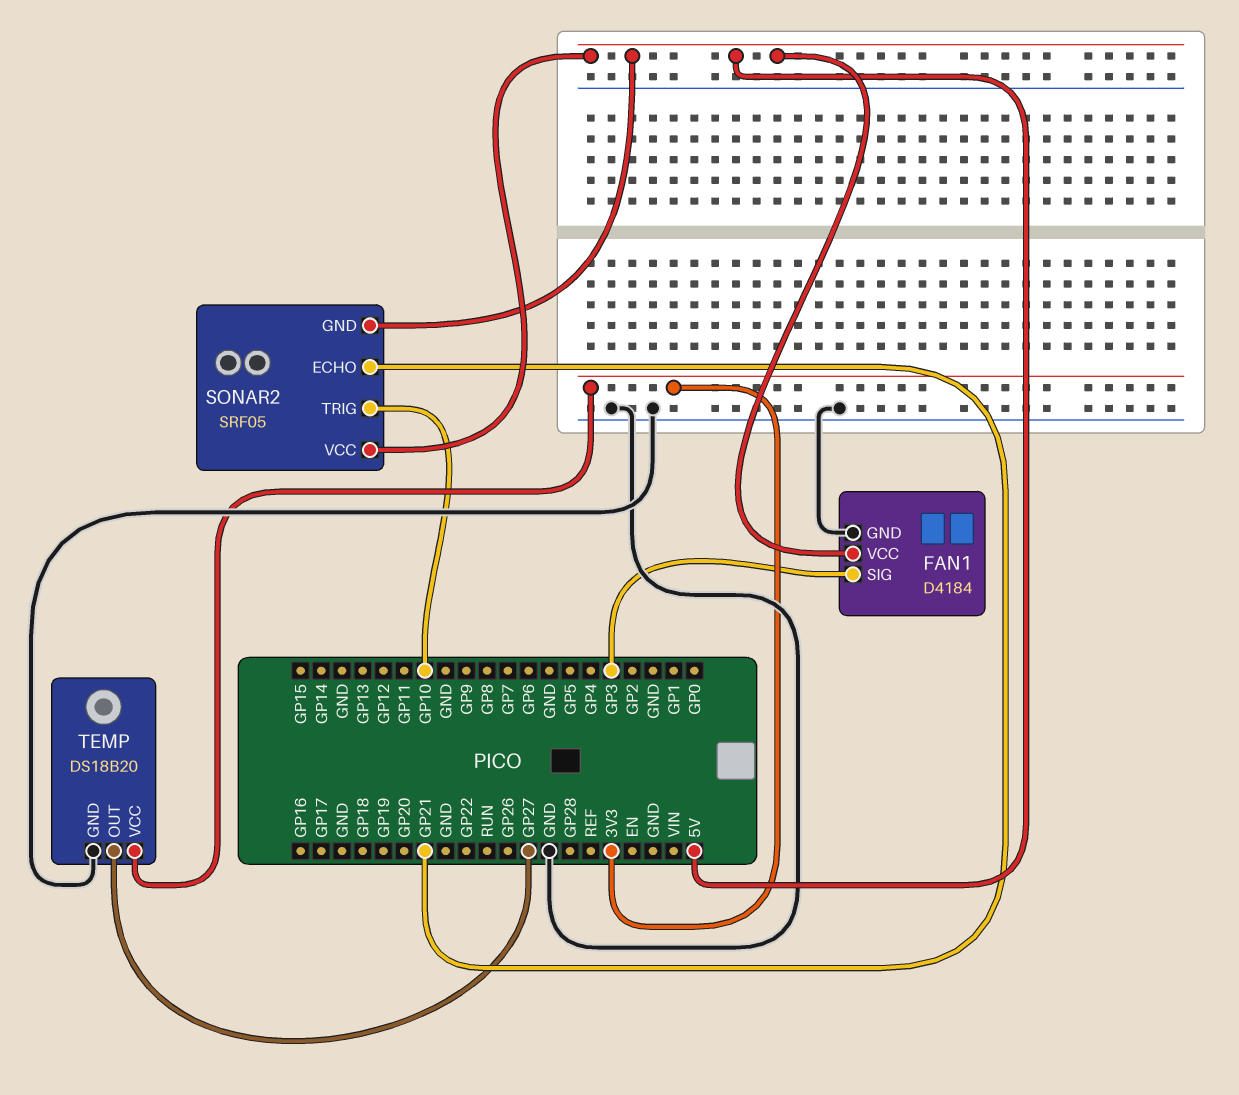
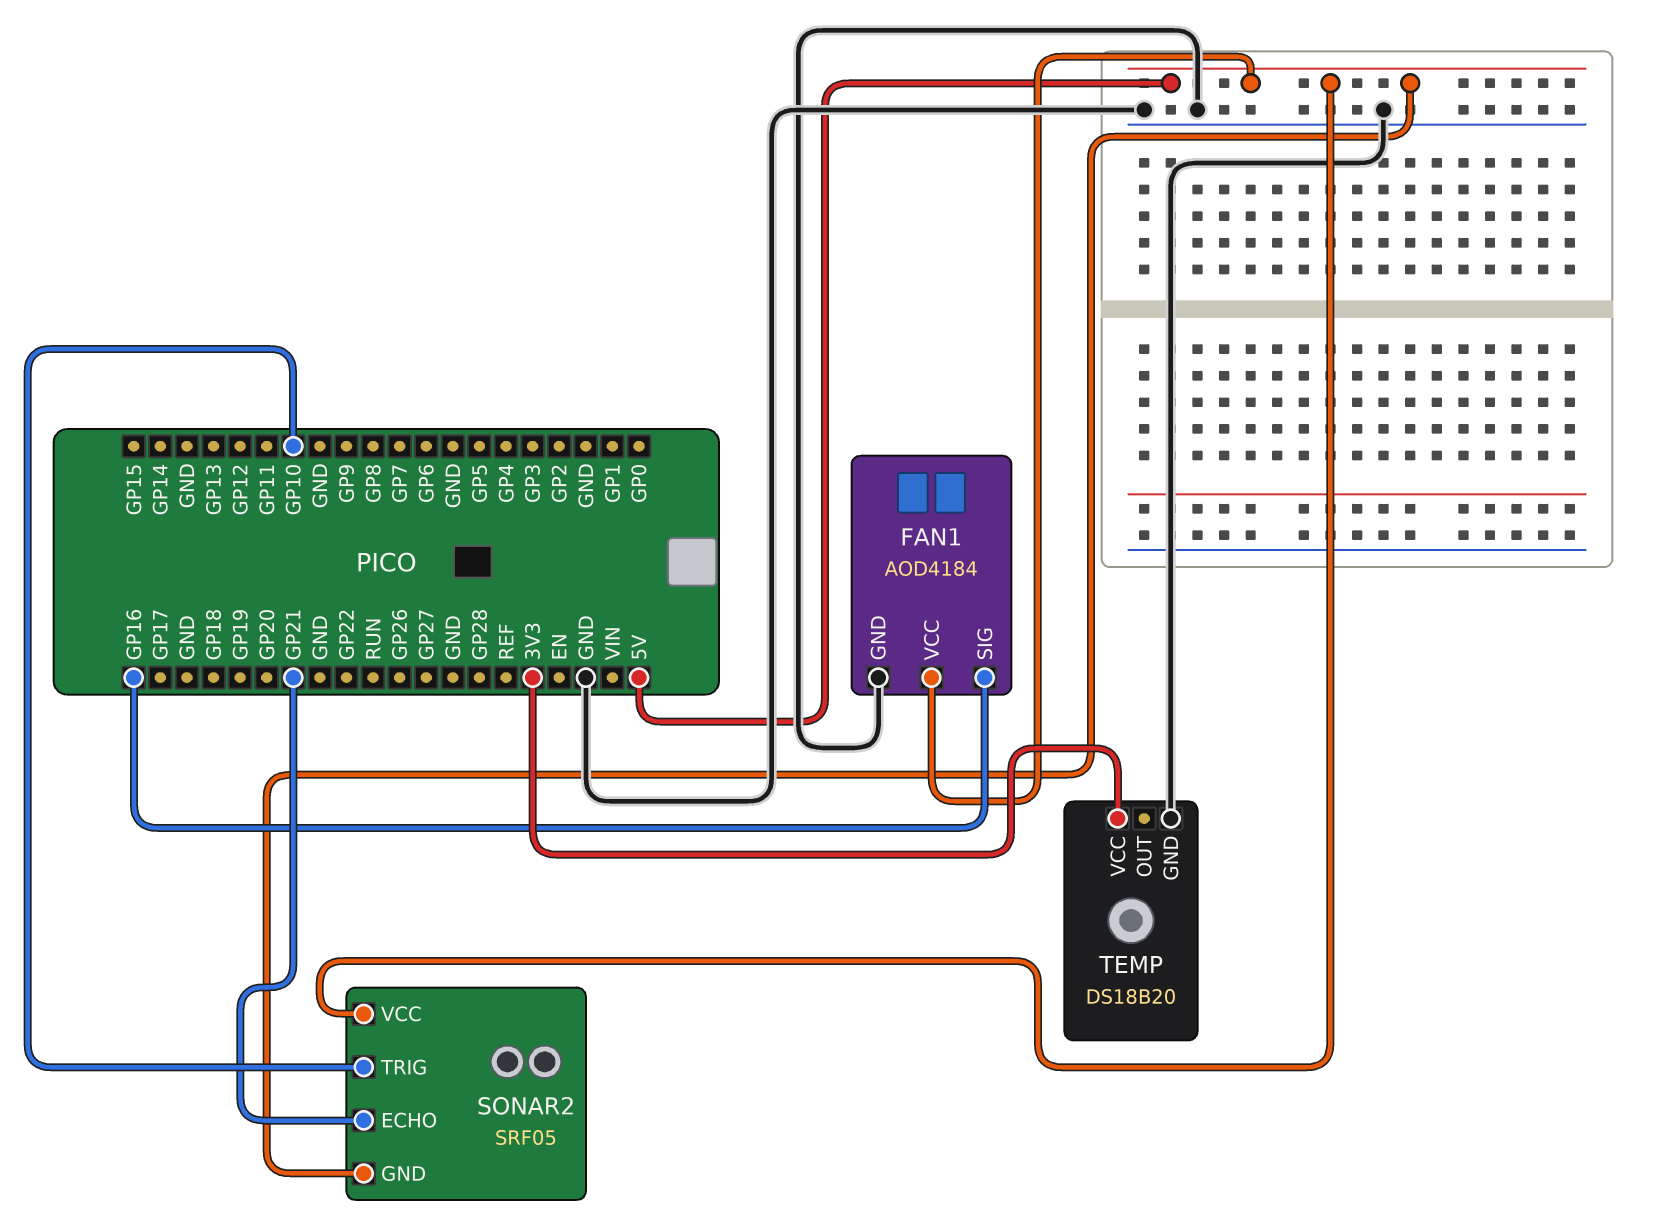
FAN1: D4184 -> AOD4184
FAN1 pin SIG: GP3 -> GP16
TEMP pin OUT: GP27 -> none

